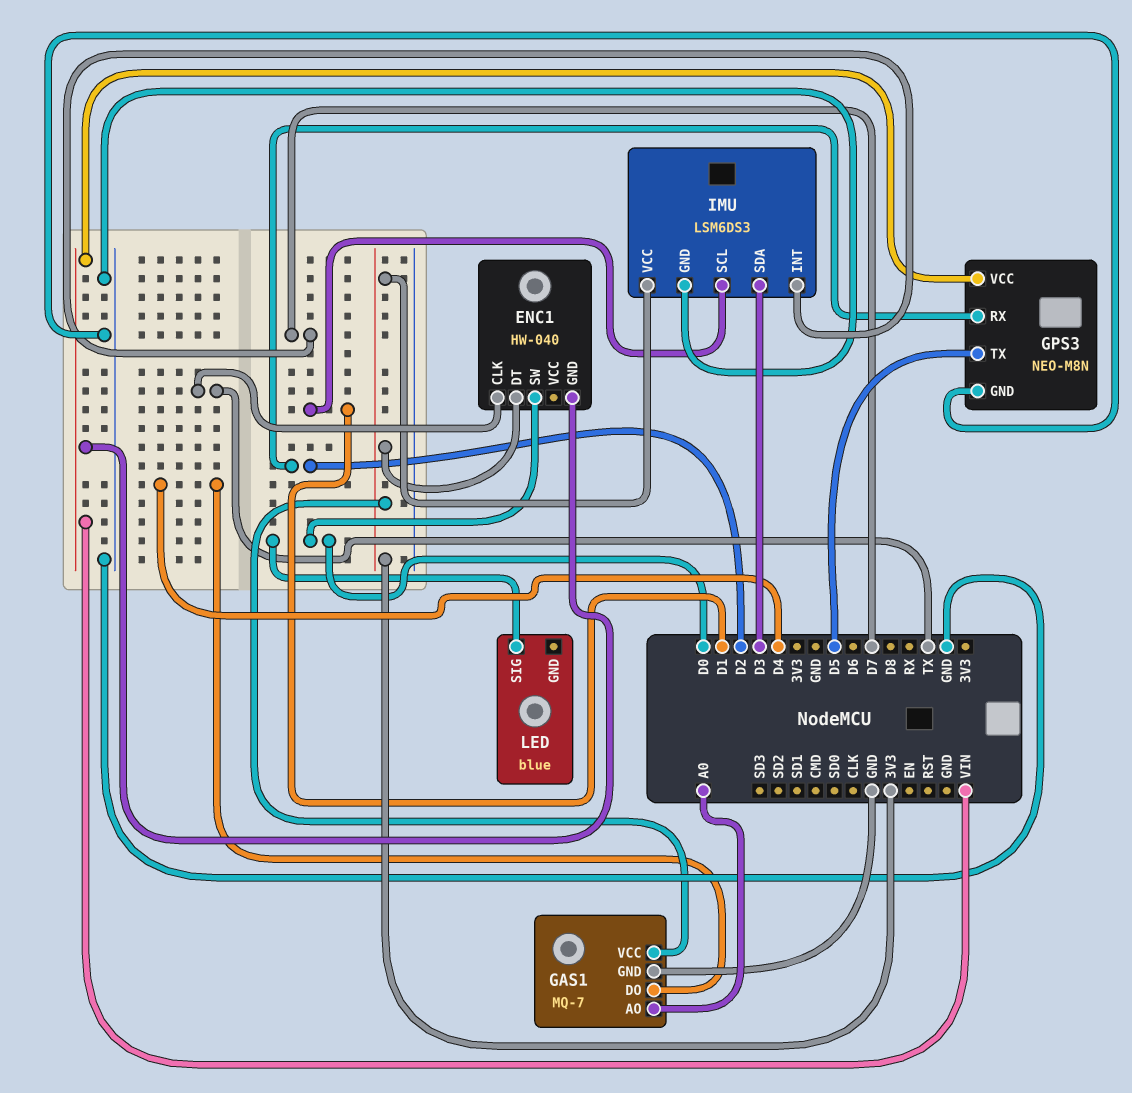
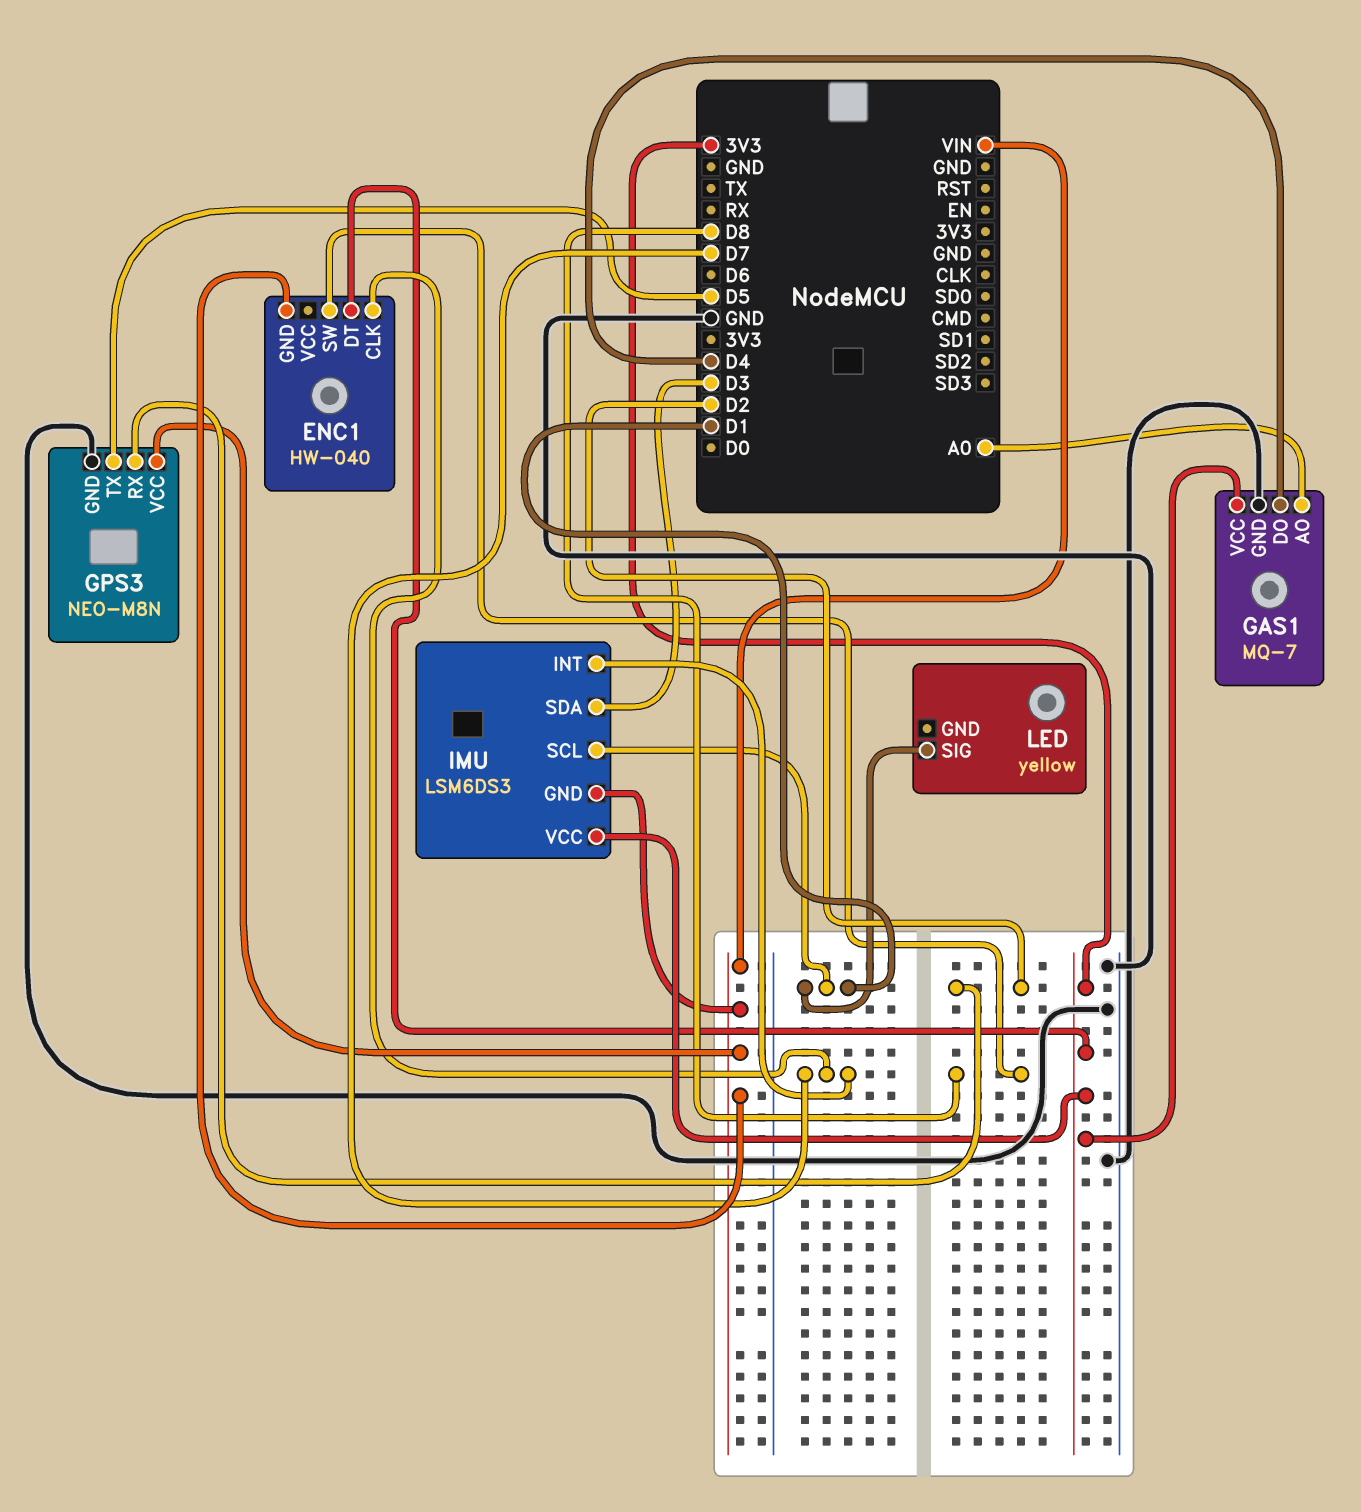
ENC1 pin CLK: TX -> D7
ENC1 pin SW: D0 -> D8
IMU pin GND: GND -> VIN
LED: blue -> yellow
LED pin SIG: D0 -> D1

